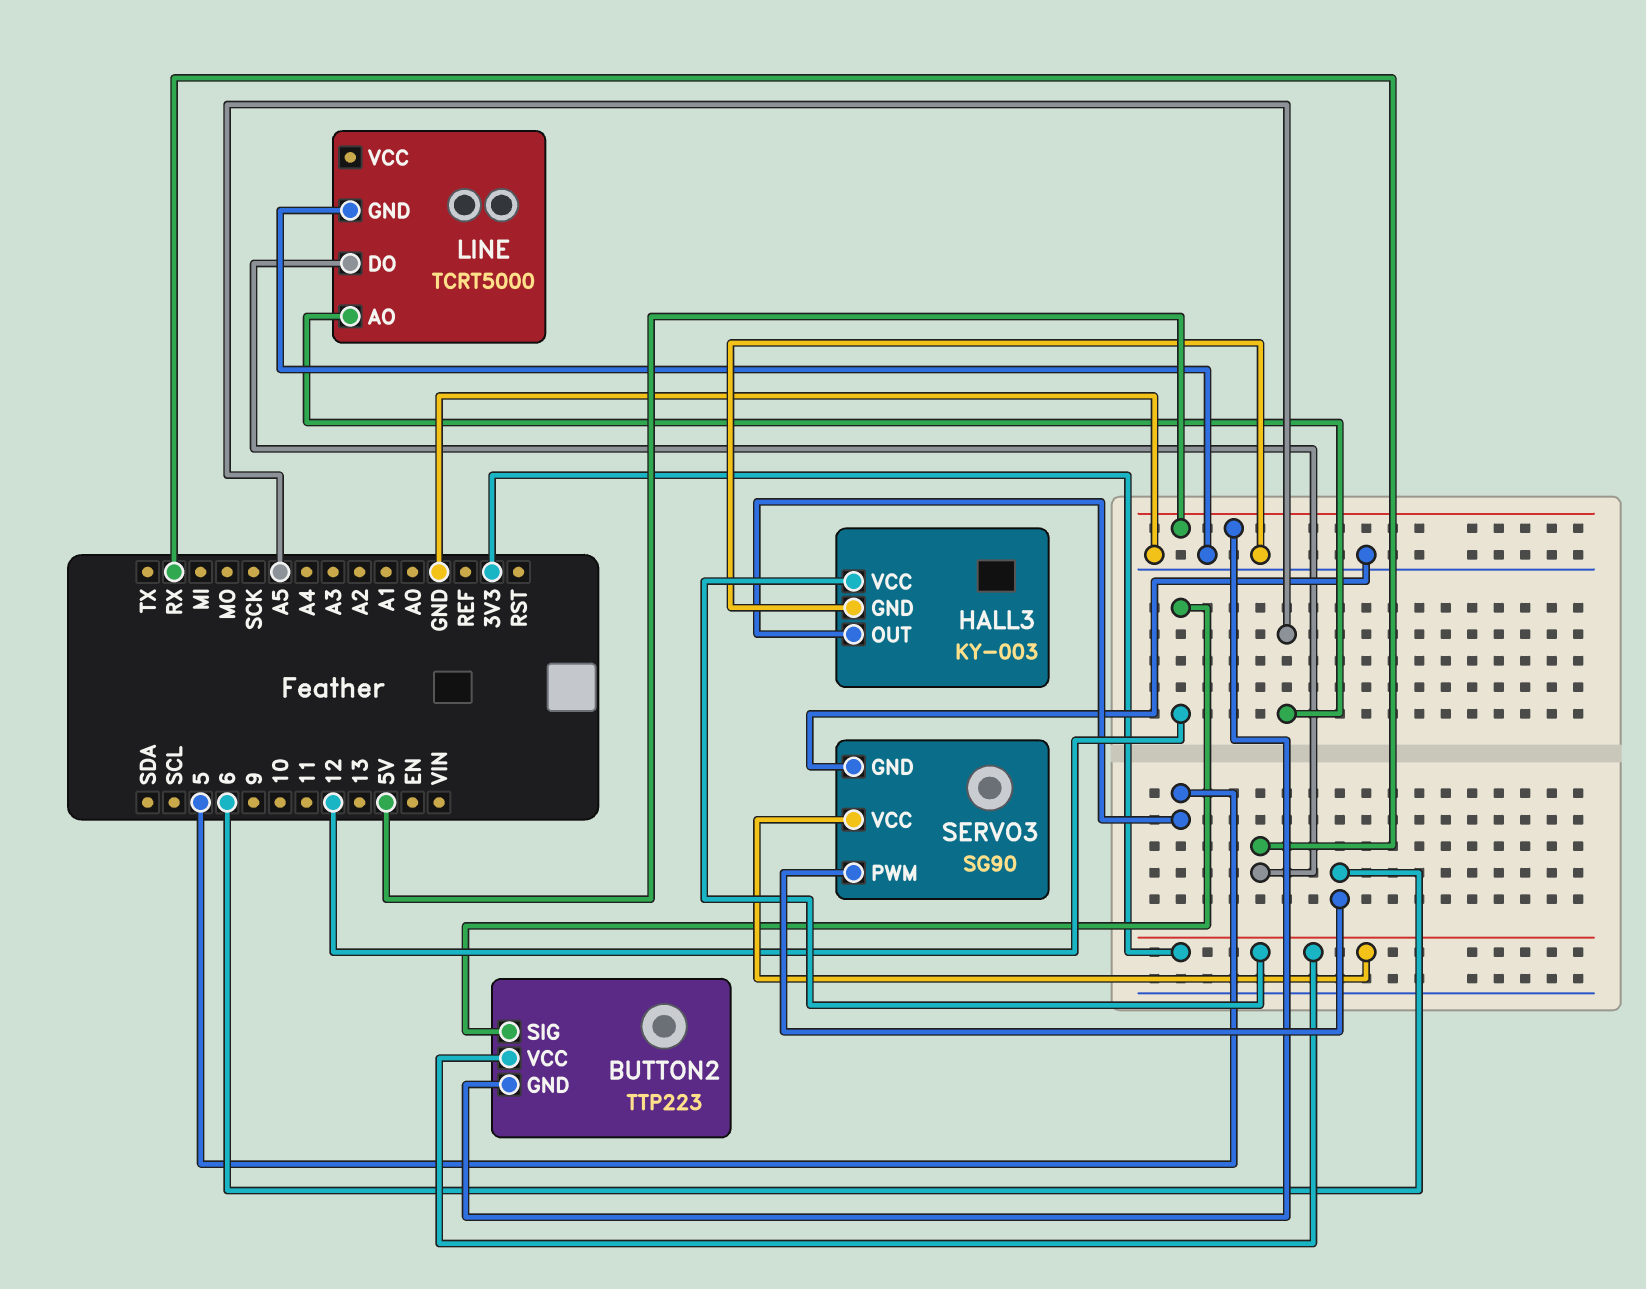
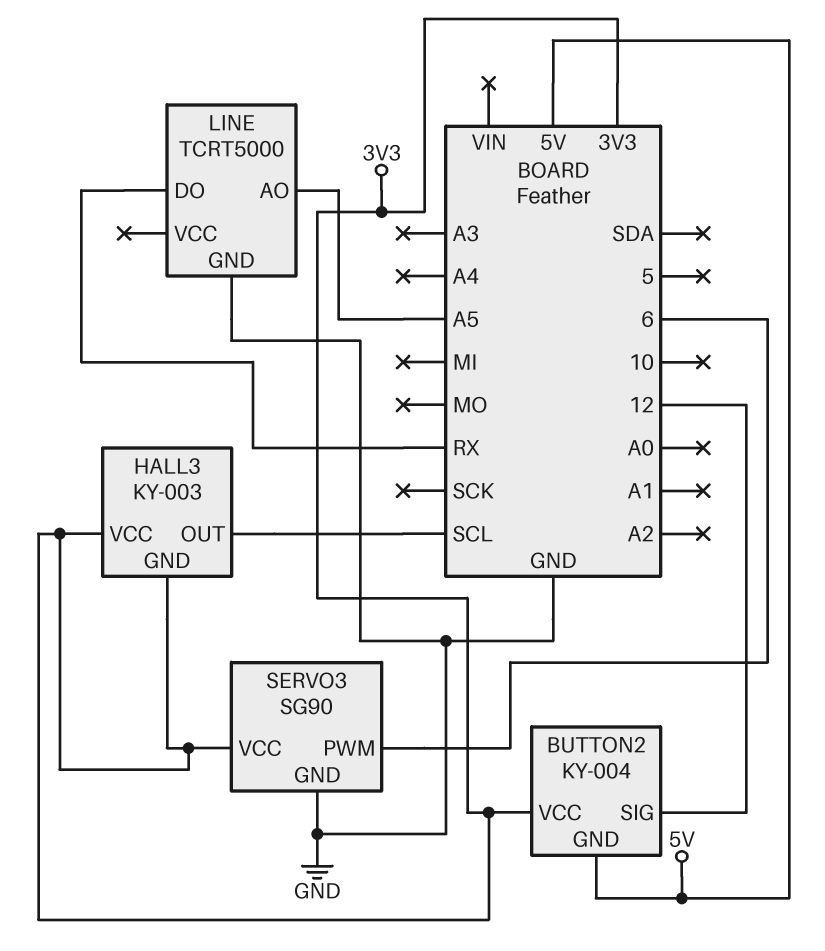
BUTTON2: TTP223 -> KY-004
HALL3 pin GND: GND -> 3V3
HALL3 pin OUT: 5 -> SCL

